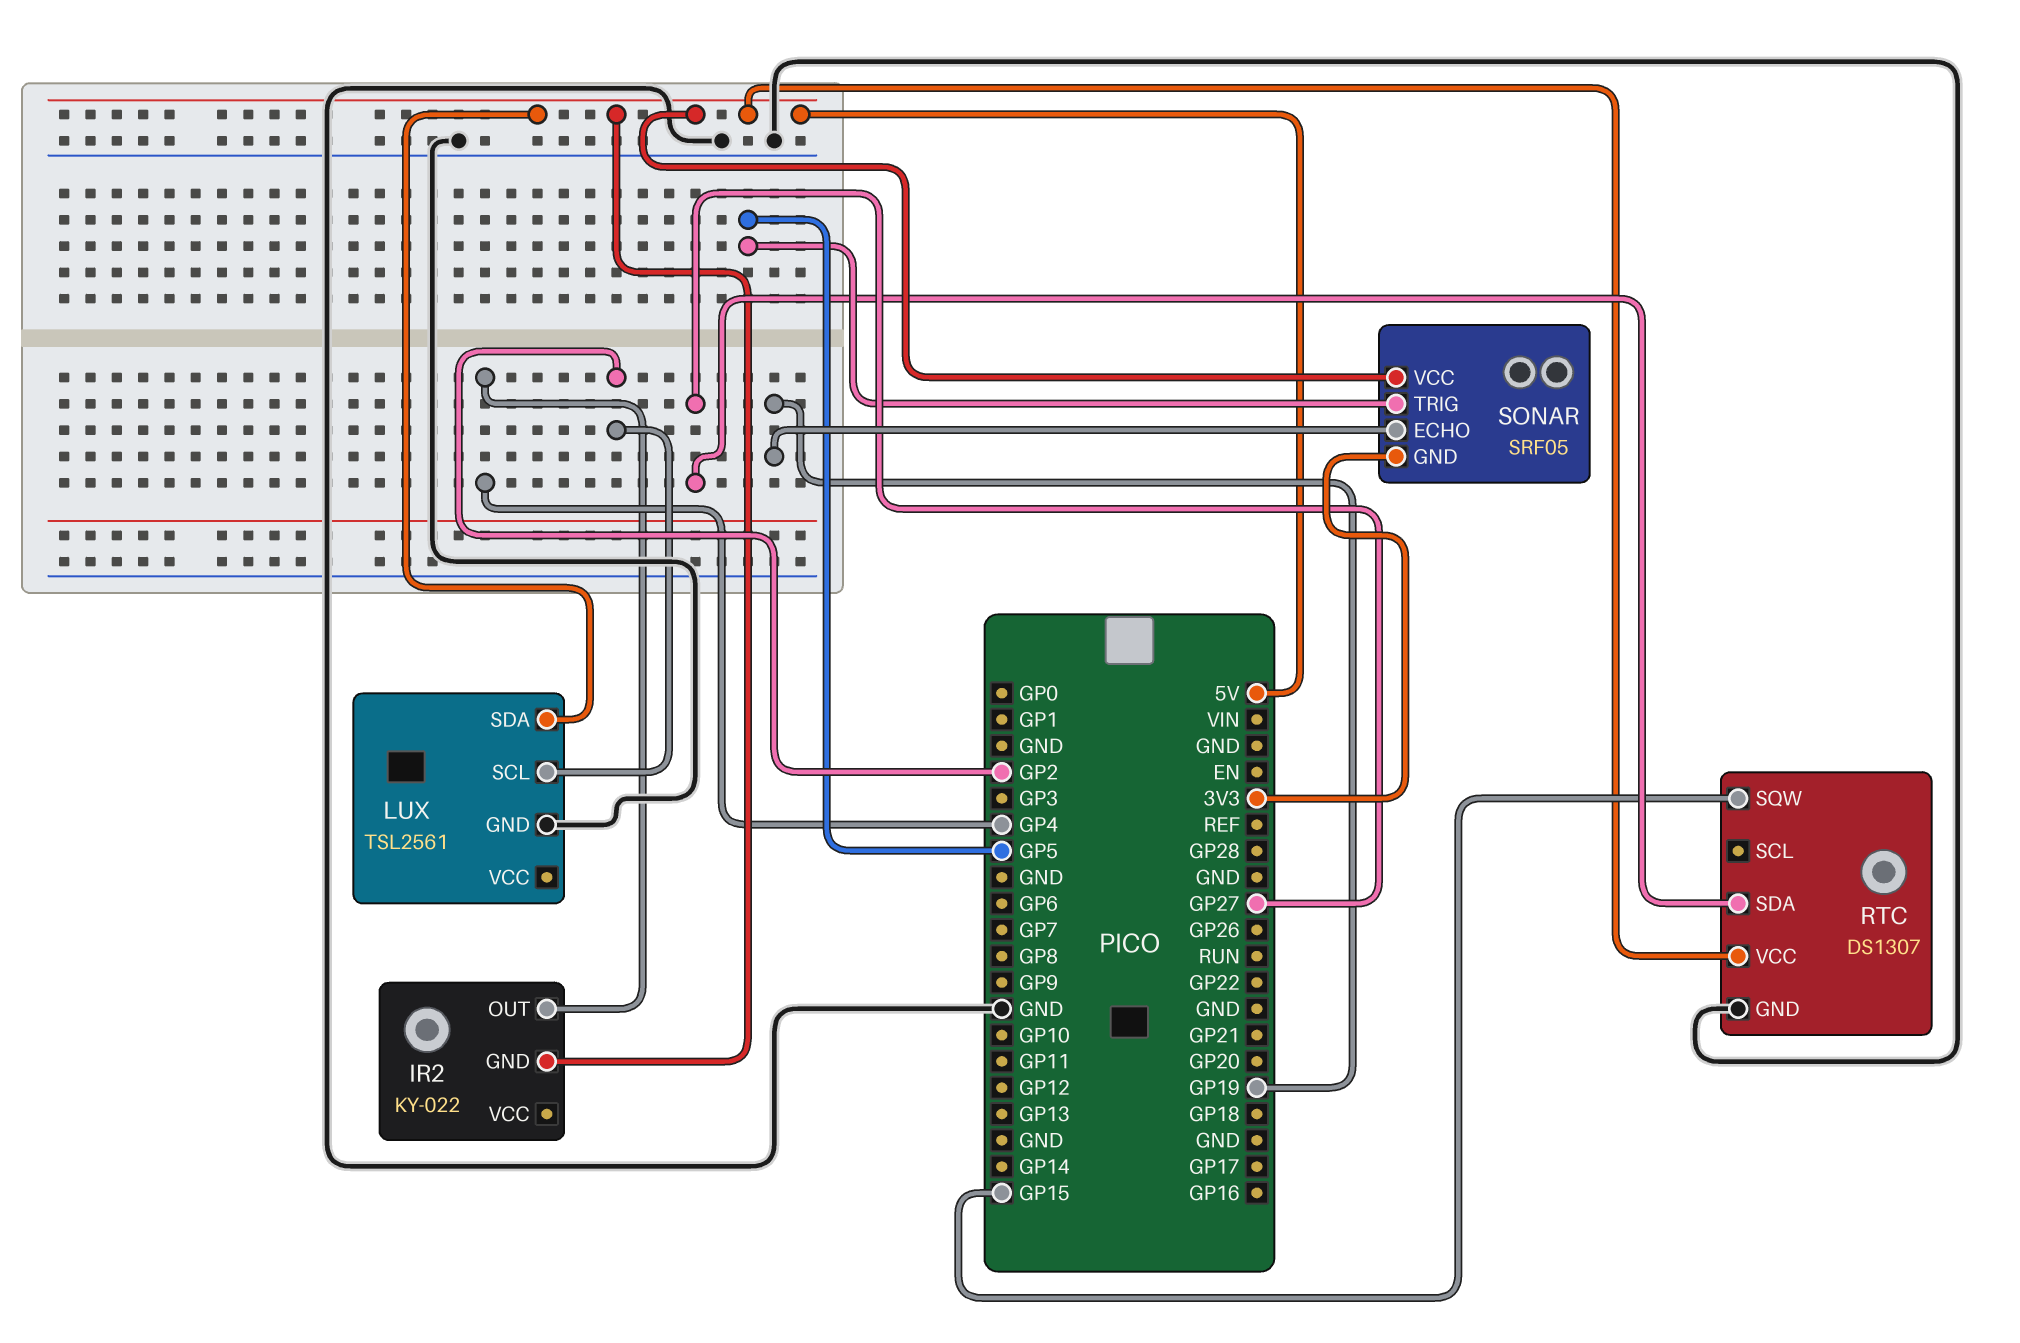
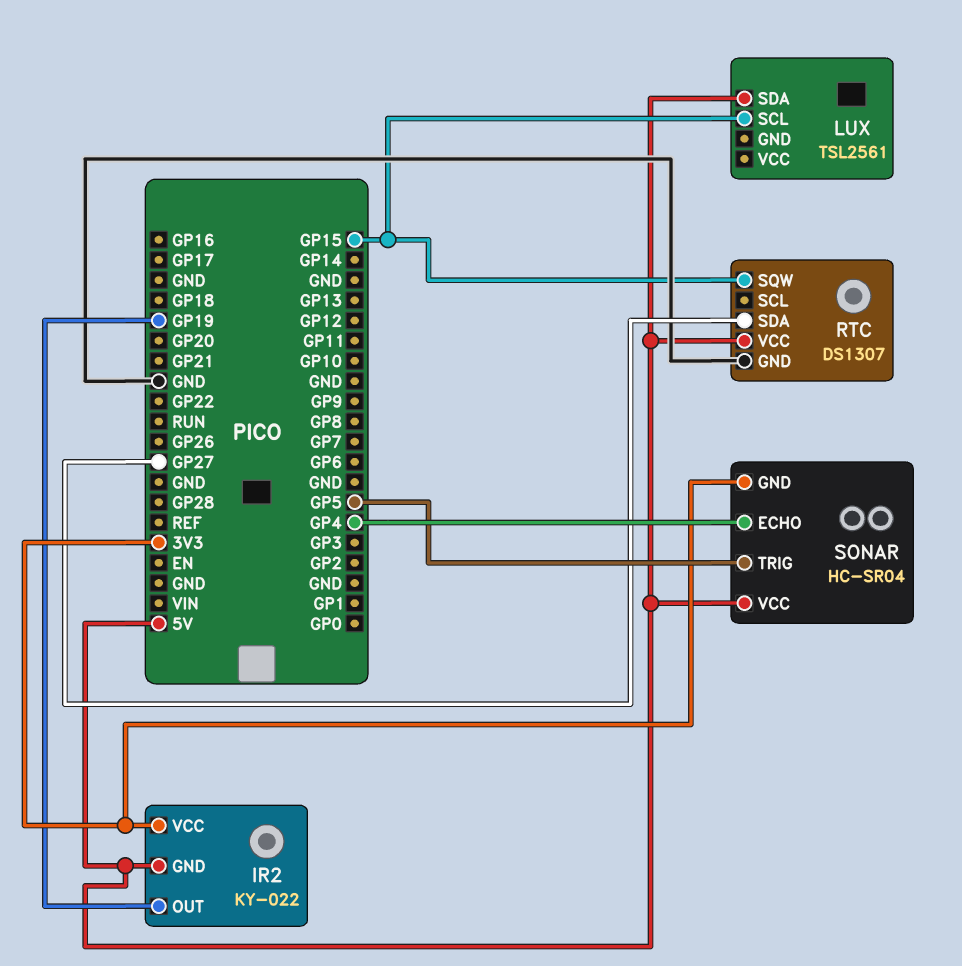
IR2 pin OUT: GP4 -> GP19
IR2 pin VCC: none -> 3V3
LUX pin GND: GND -> none
LUX pin SCL: GP2 -> GP15
SONAR: SRF05 -> HC-SR04
SONAR pin ECHO: GP19 -> GP4

